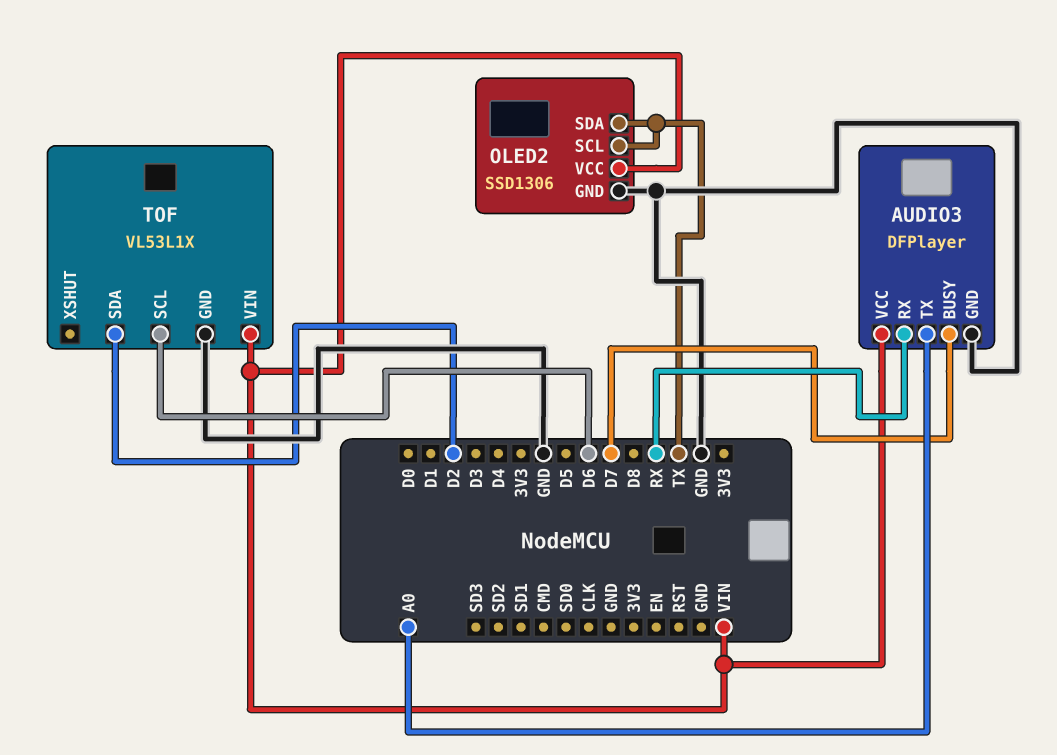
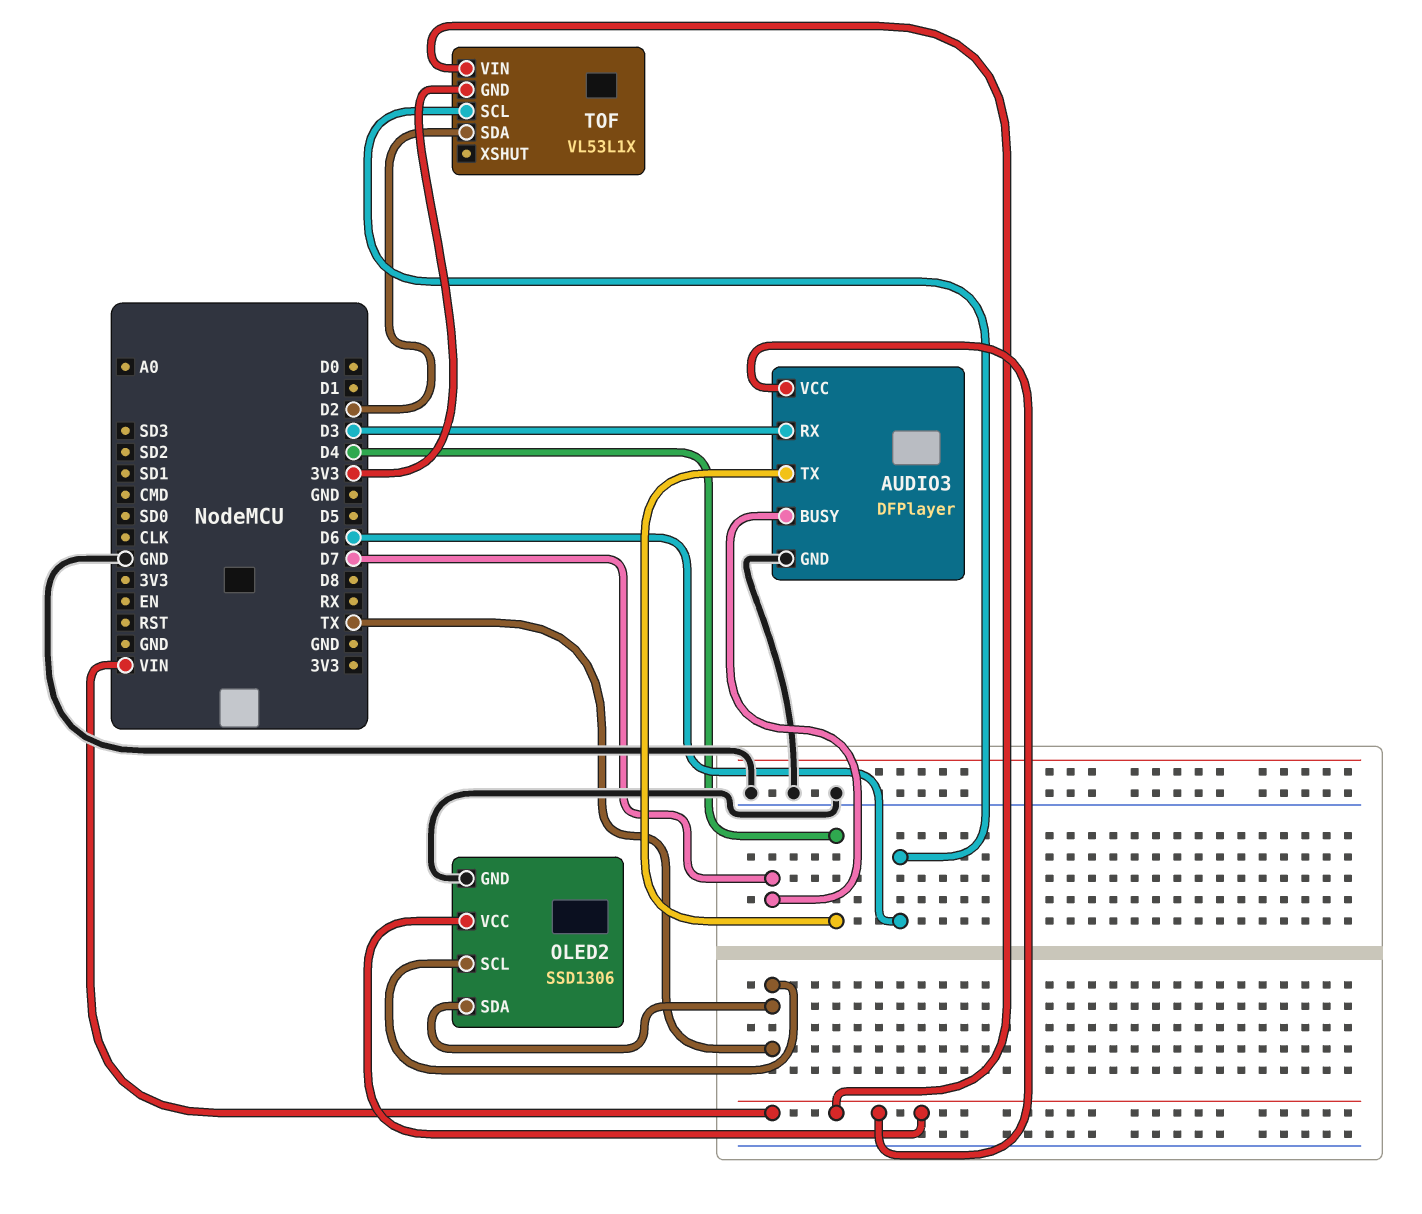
AUDIO3 pin RX: RX -> D3
AUDIO3 pin TX: A0 -> D4
TOF pin GND: GND -> 3V3

